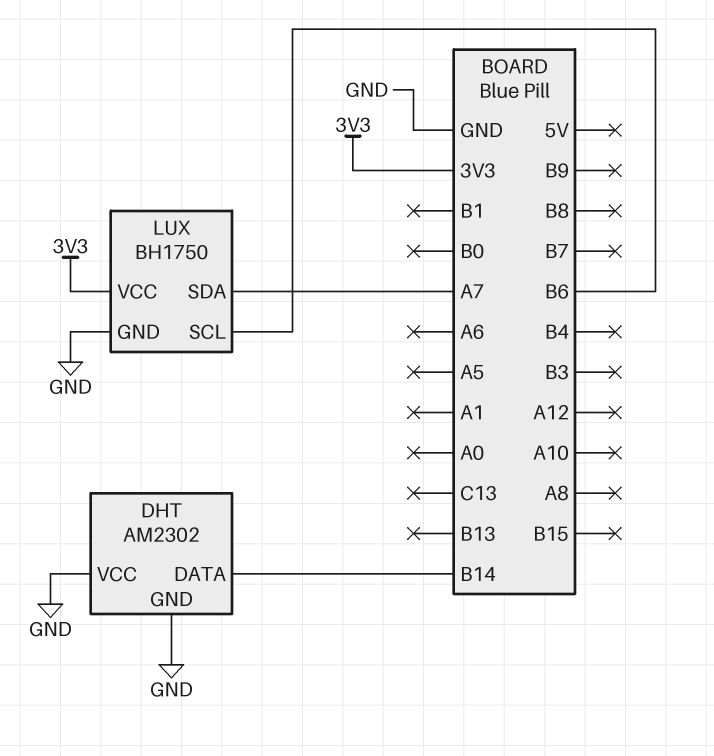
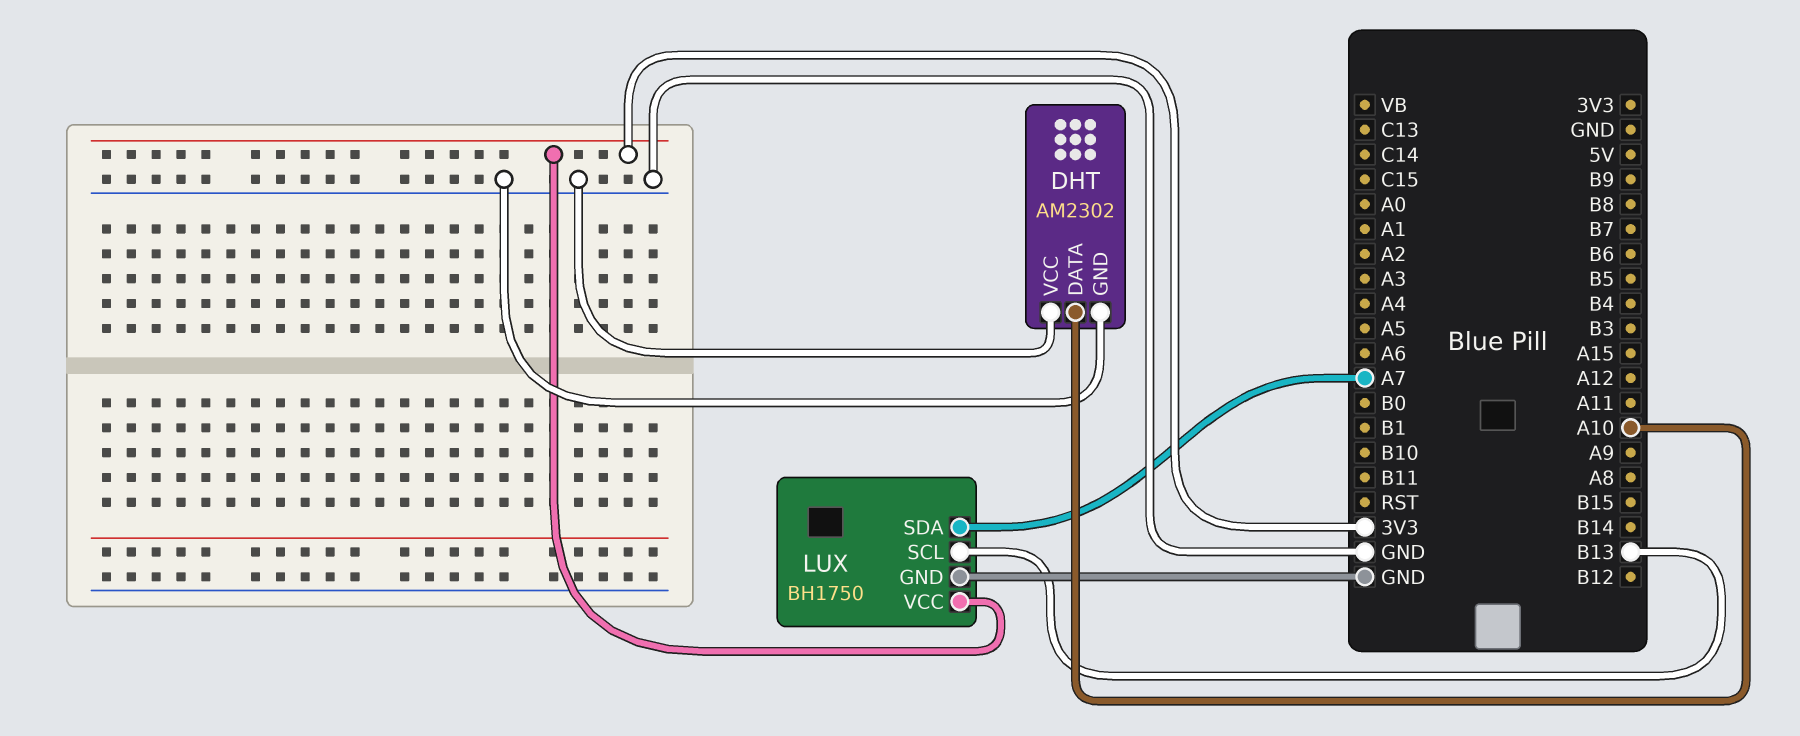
DHT pin DATA: B14 -> A10
LUX pin SCL: B6 -> B13

